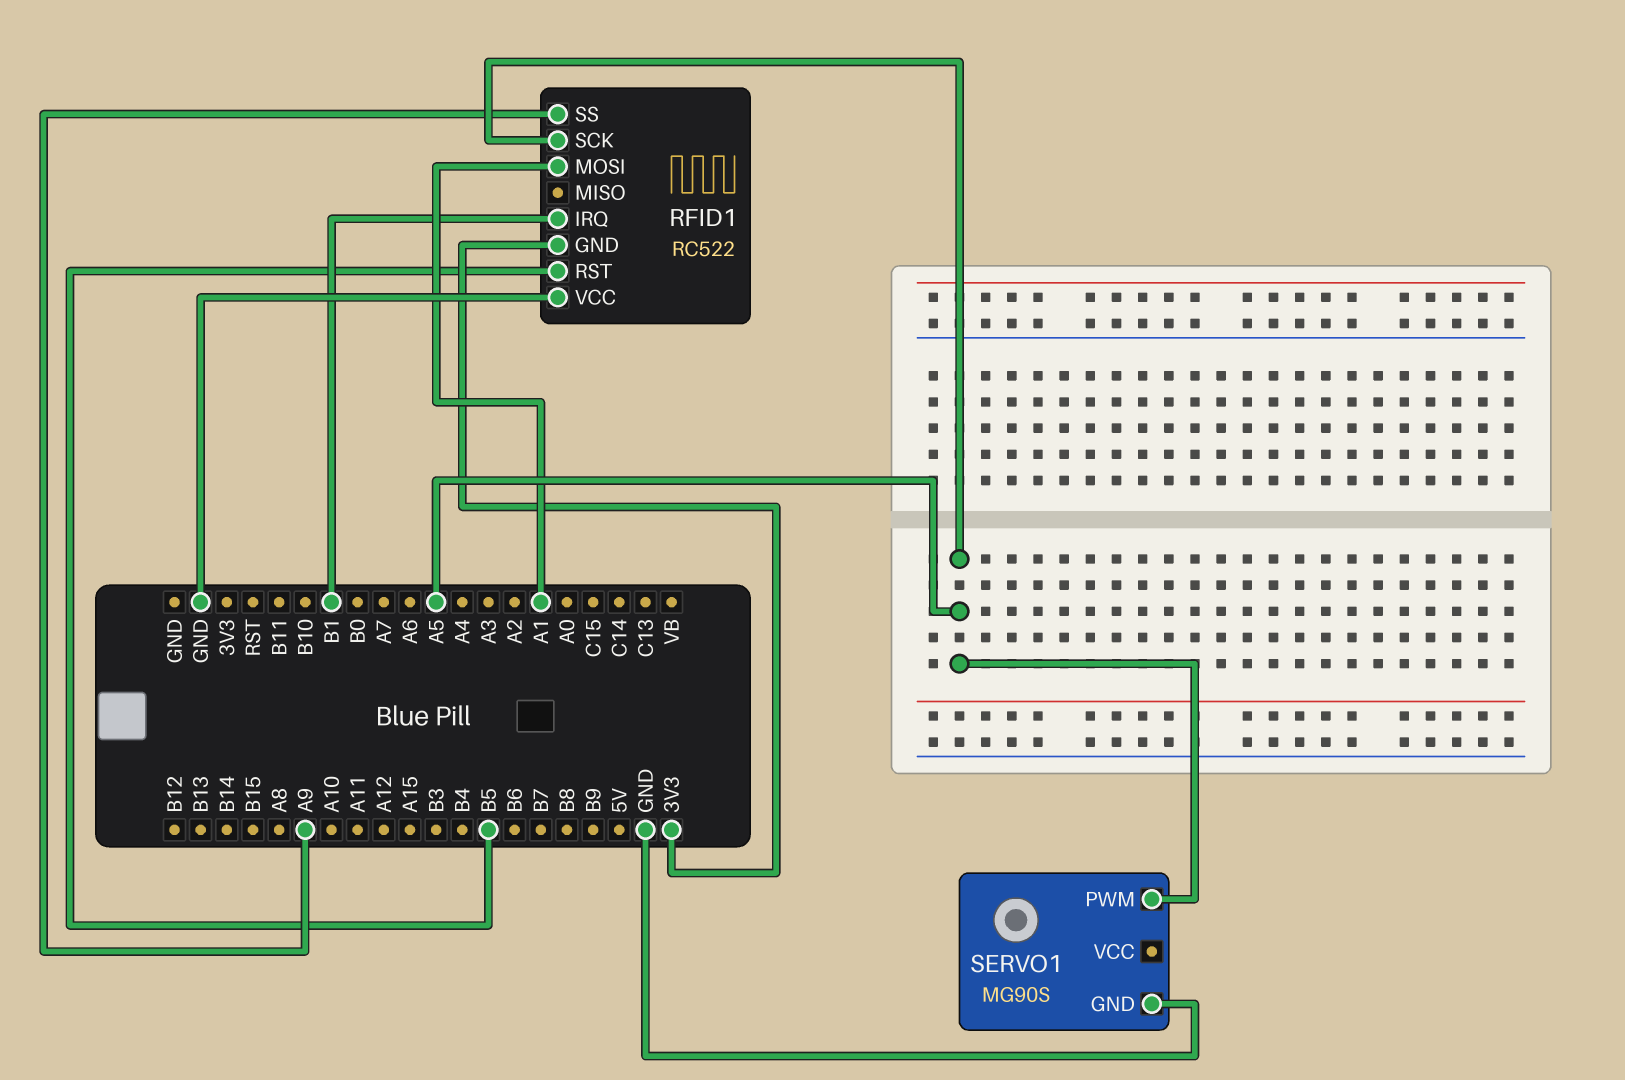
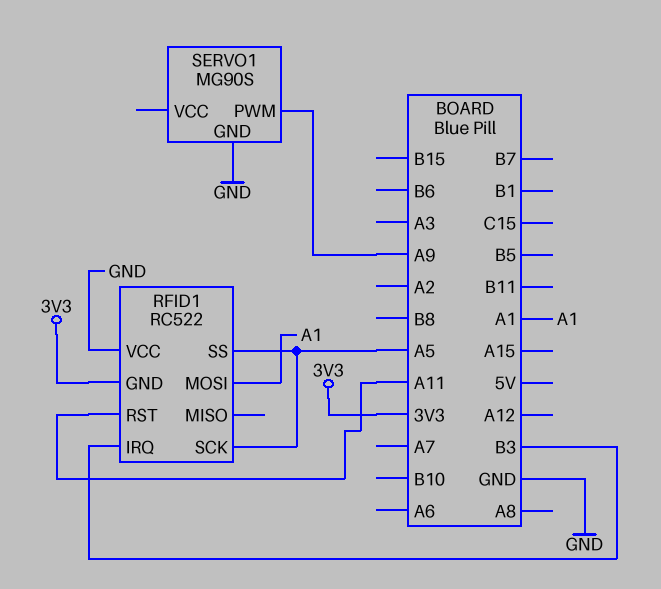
RFID1 pin IRQ: B1 -> B3
RFID1 pin RST: B5 -> A11
RFID1 pin SS: A9 -> A5
SERVO1 pin PWM: A5 -> A9

